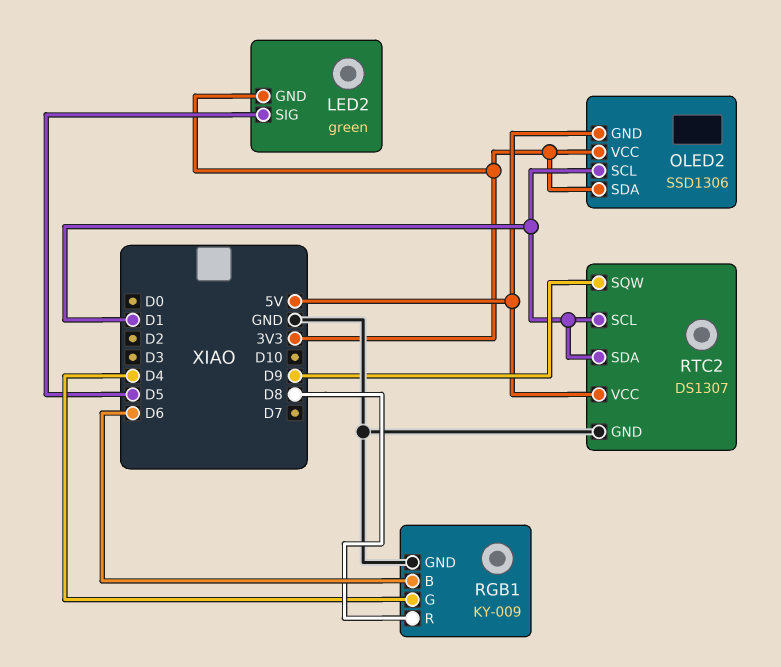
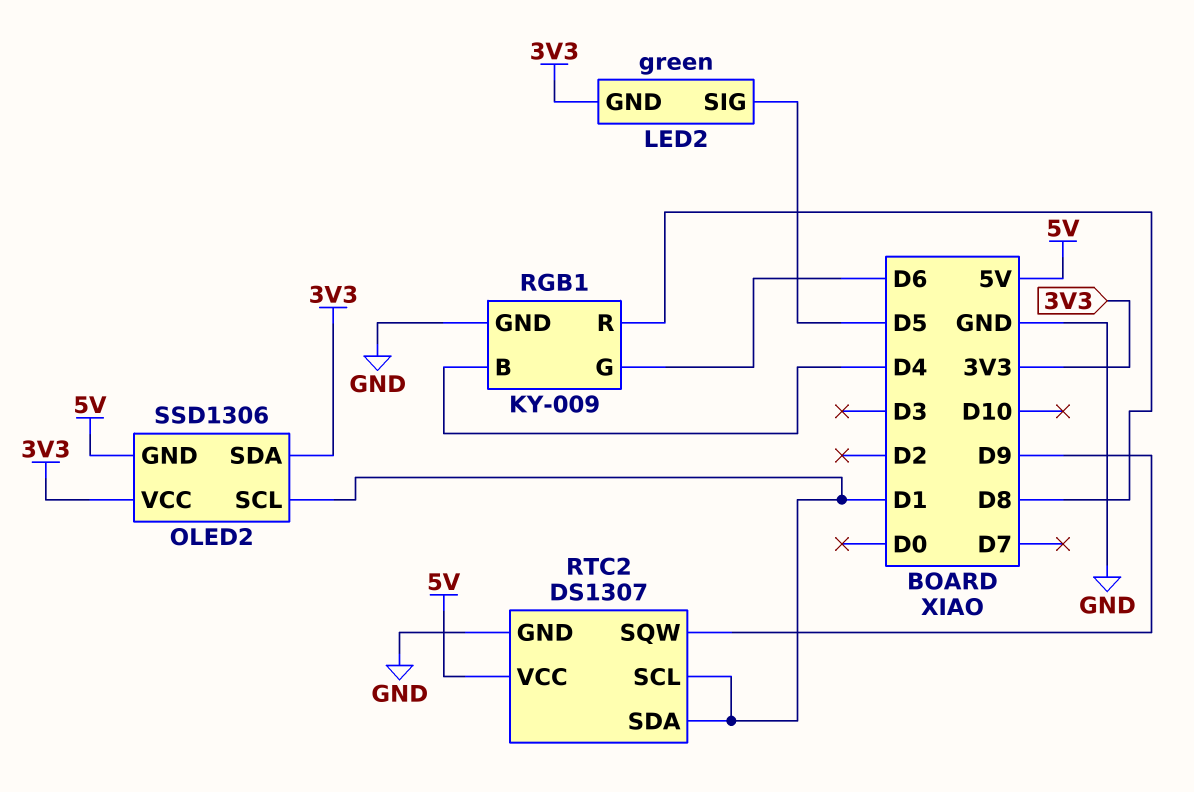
RGB1 pin B: D6 -> D4
RGB1 pin G: D4 -> D6

